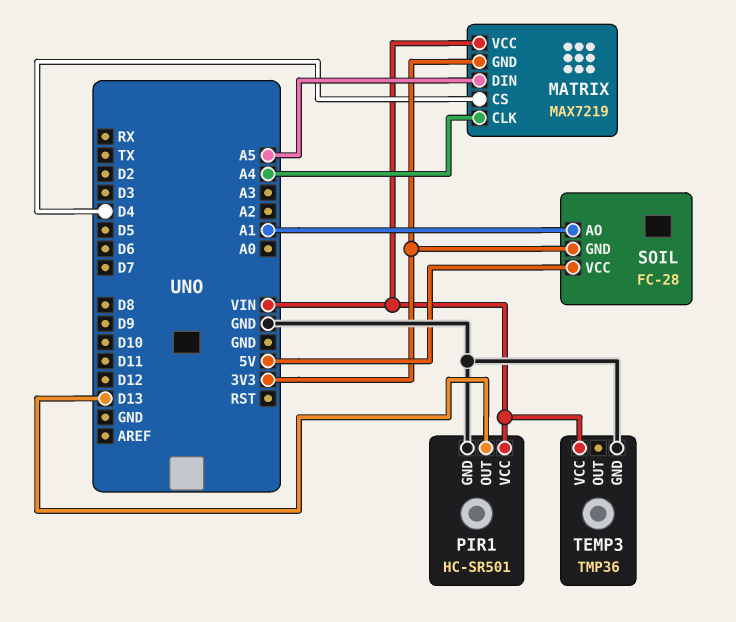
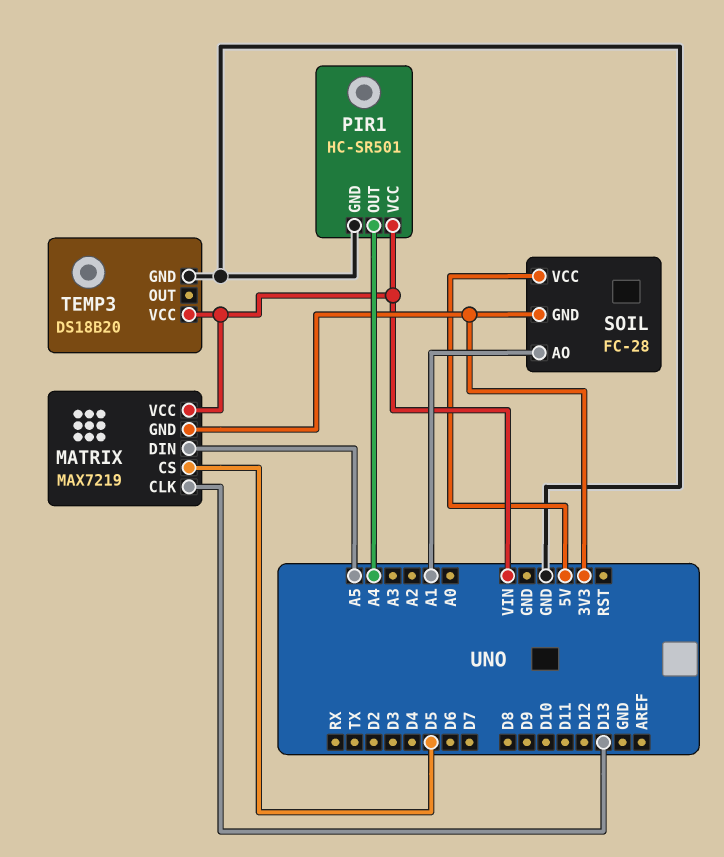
MATRIX pin CLK: A4 -> D13
MATRIX pin CS: D4 -> D5
PIR1 pin OUT: D13 -> A4
TEMP3: TMP36 -> DS18B20

